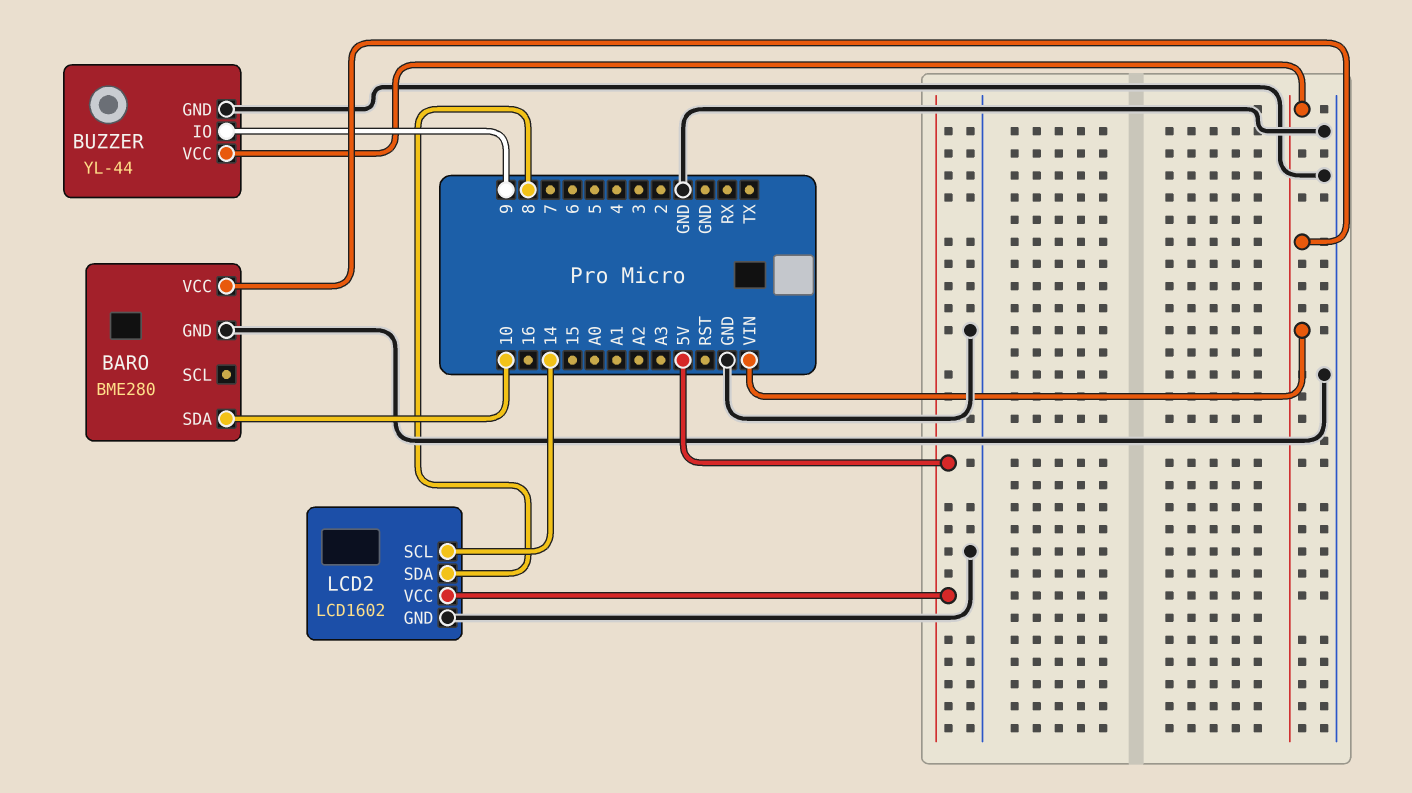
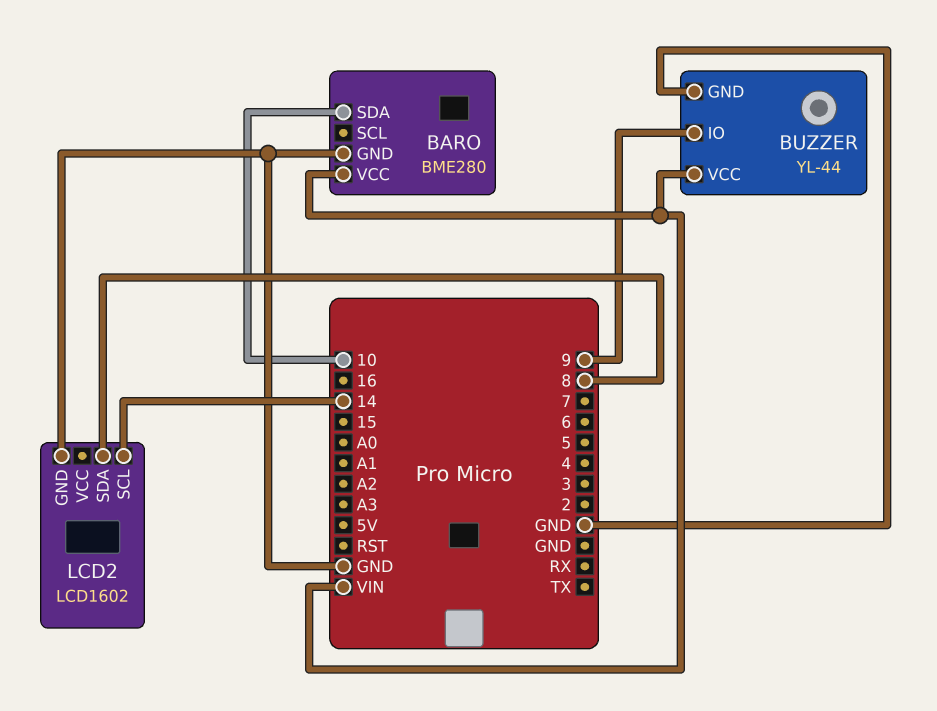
LCD2 pin VCC: 5V -> none

